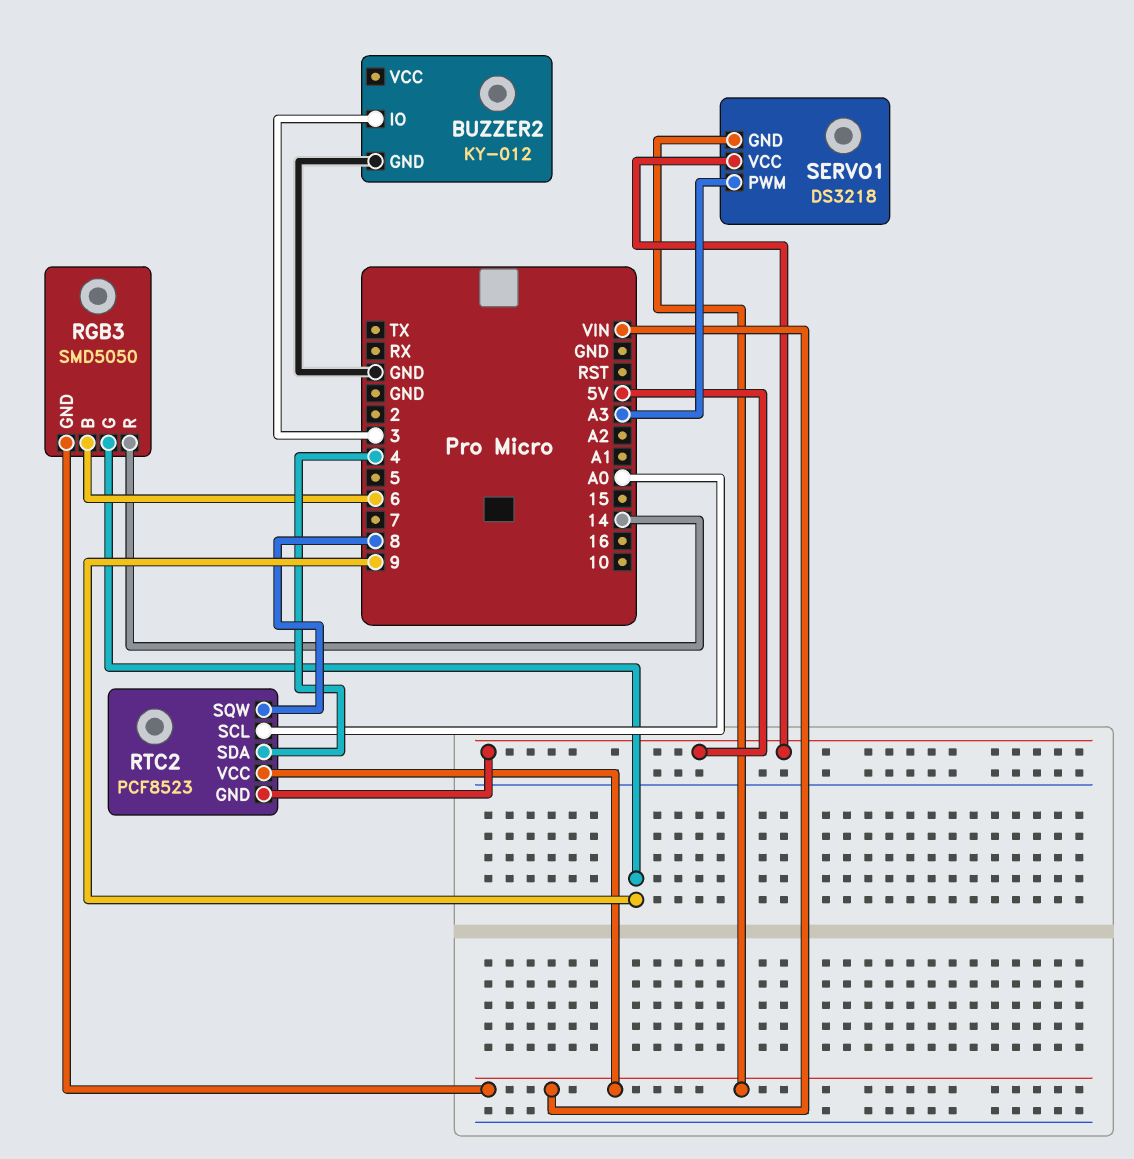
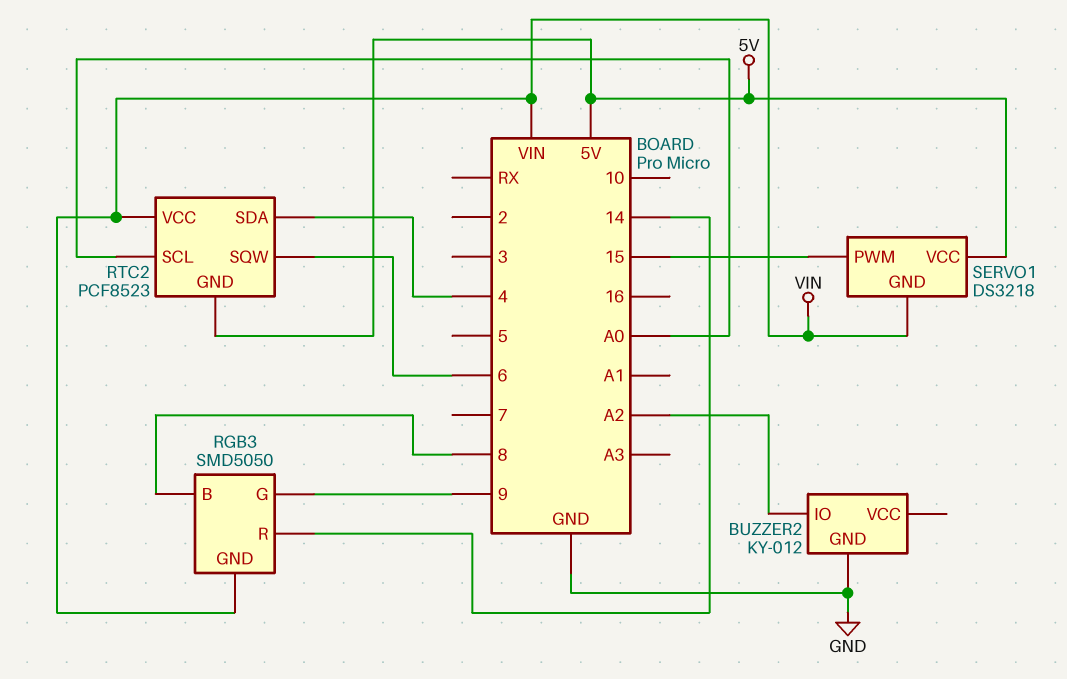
BUZZER2 pin IO: 3 -> A2
RGB3 pin B: 6 -> 8
RTC2 pin SQW: 8 -> 6
SERVO1 pin PWM: A3 -> 15

